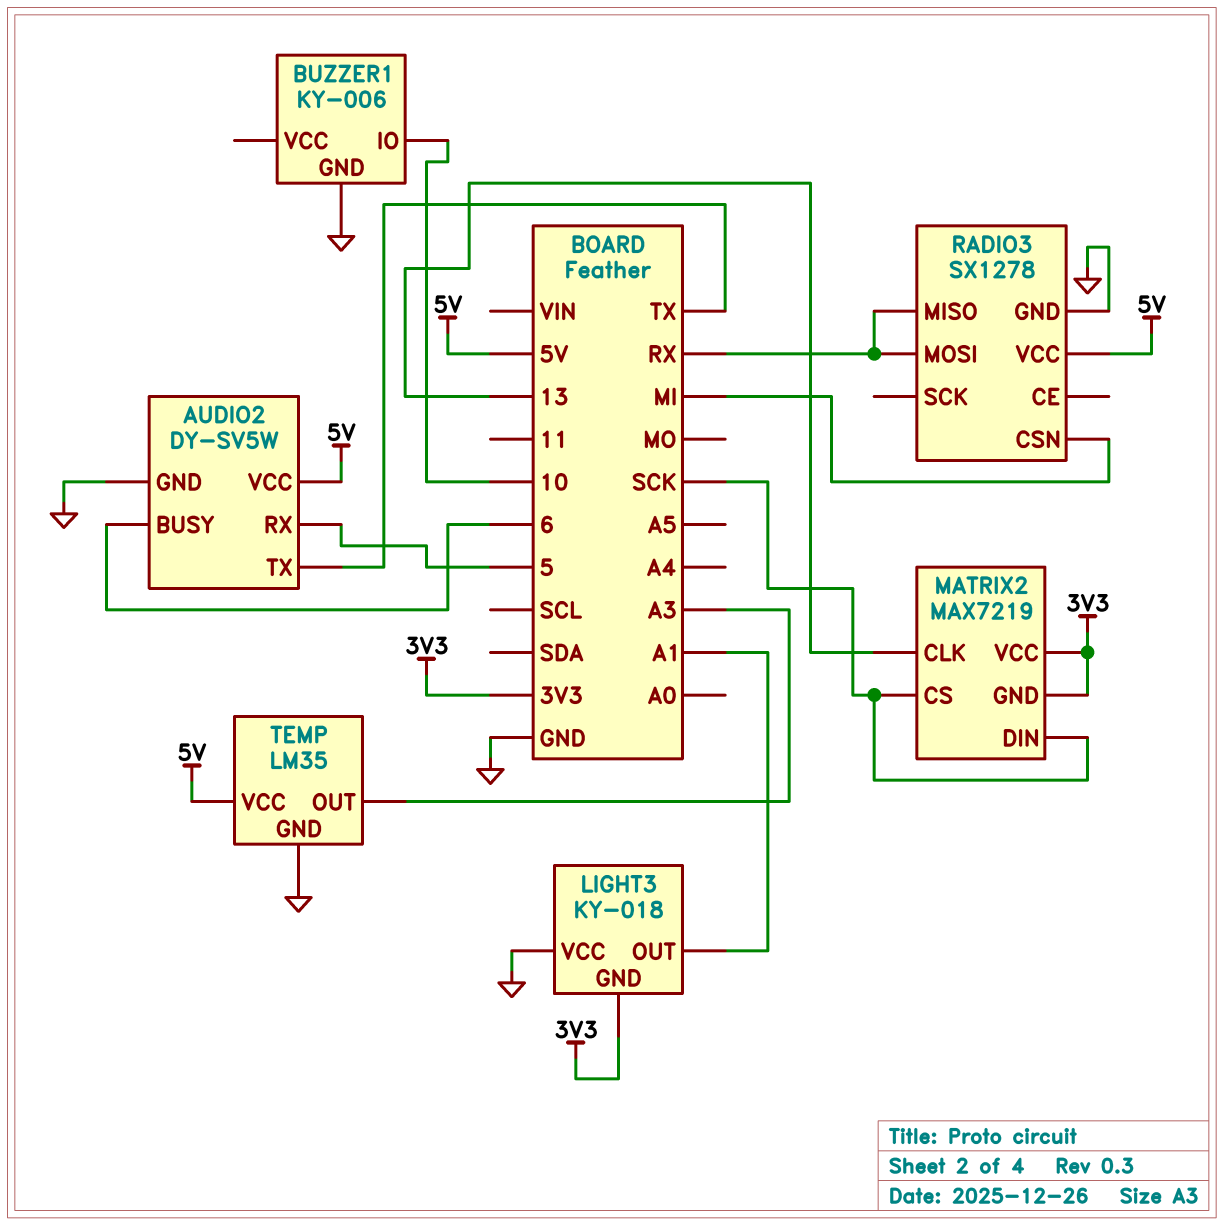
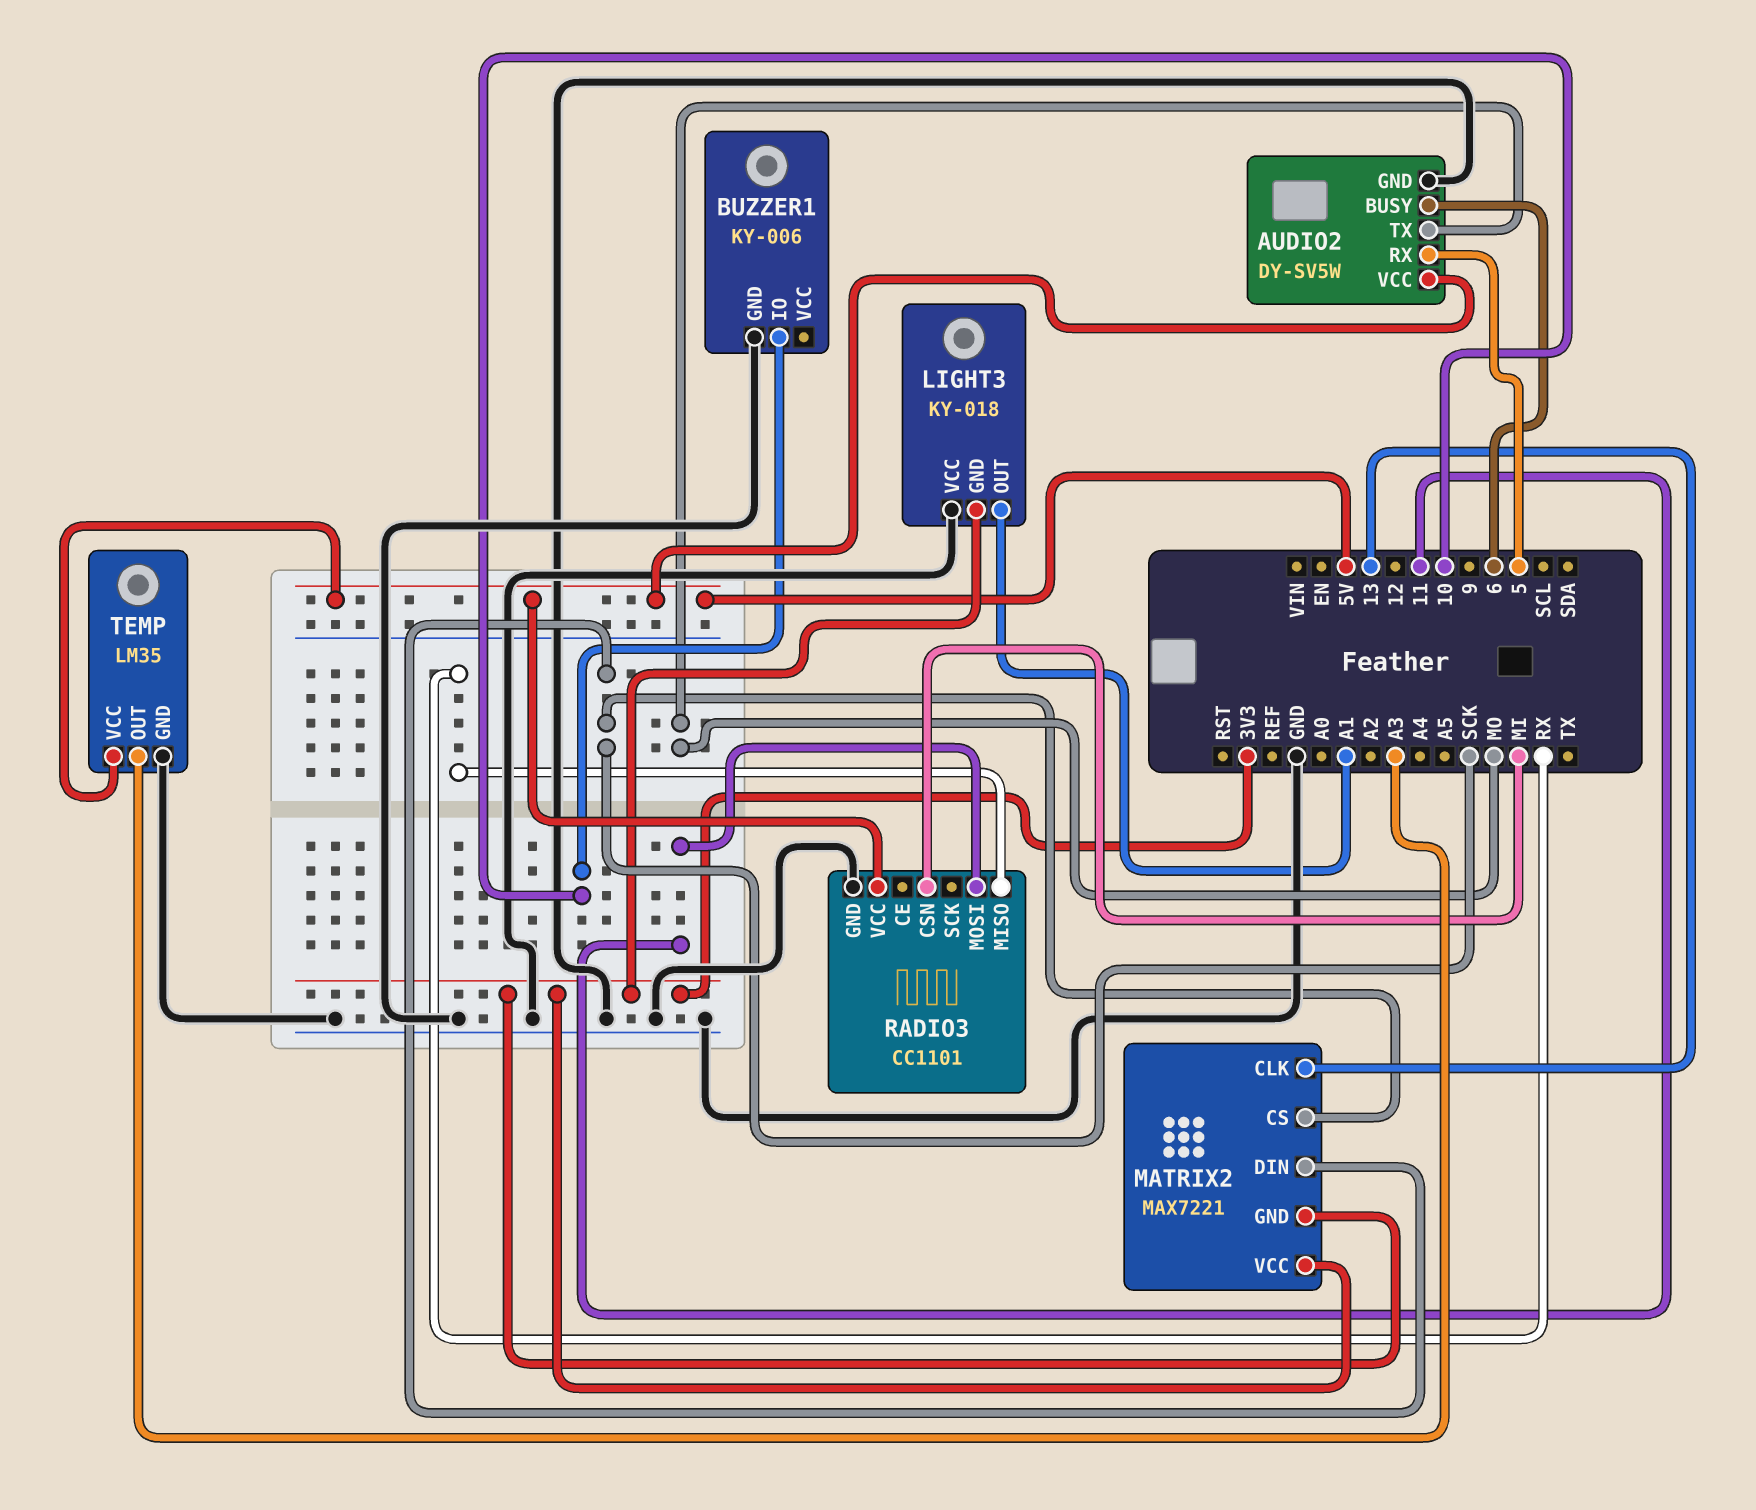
AUDIO2 pin TX: TX -> MO
MATRIX2: MAX7219 -> MAX7221
RADIO3: SX1278 -> CC1101
RADIO3 pin MOSI: RX -> 11

